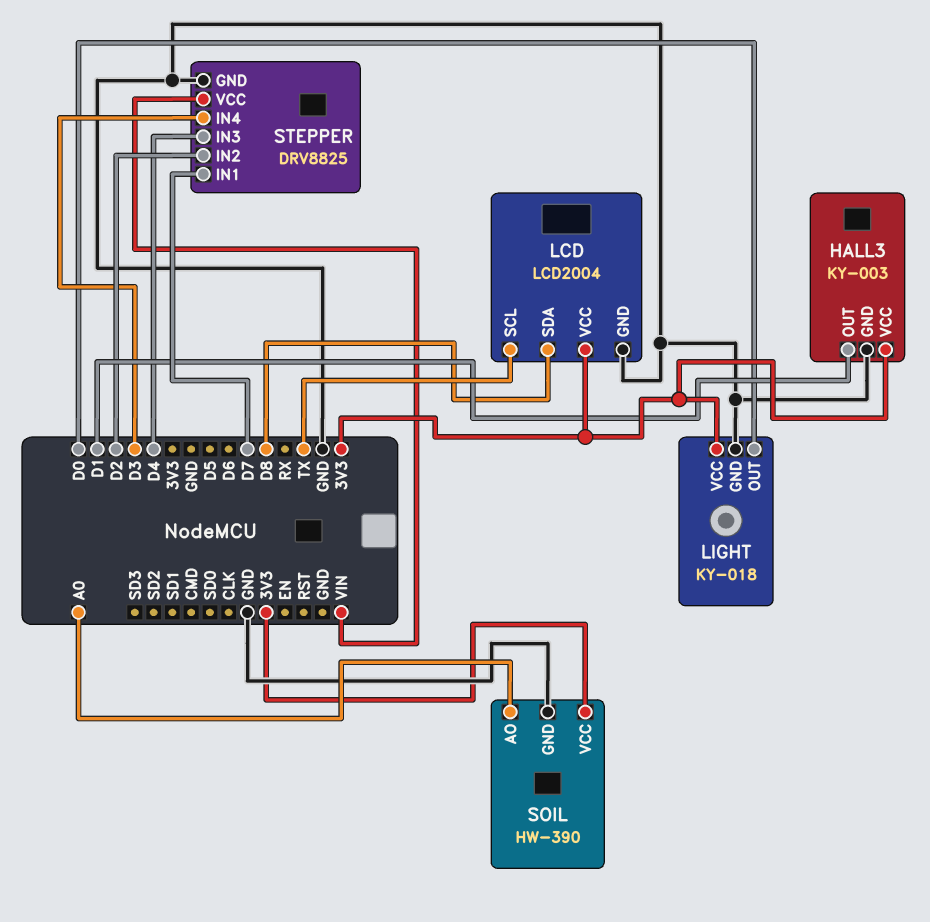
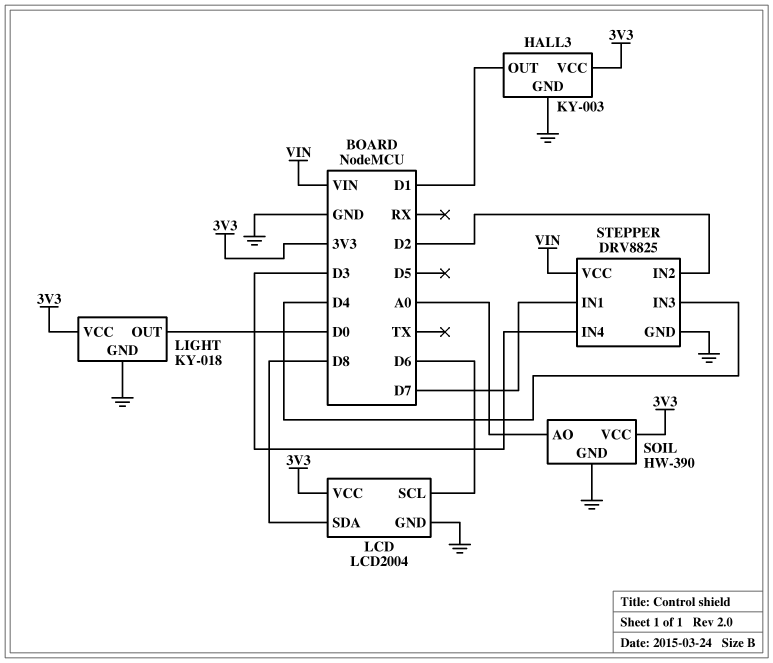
LCD pin SCL: TX -> D6

